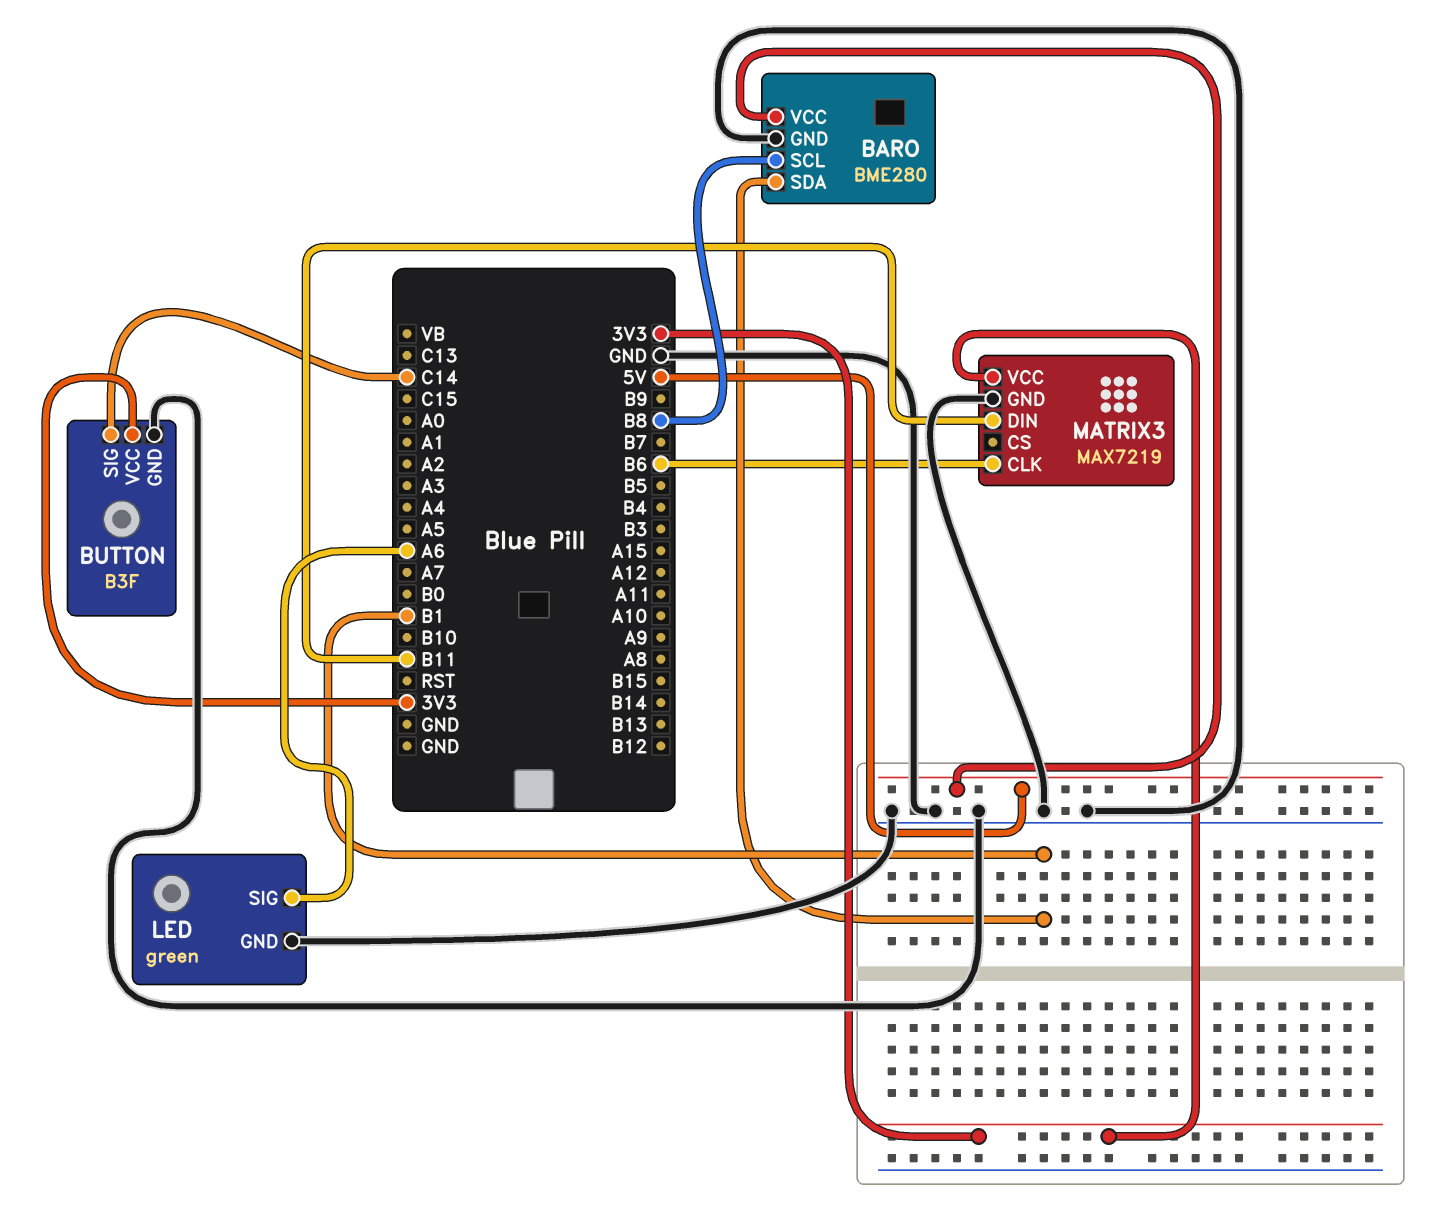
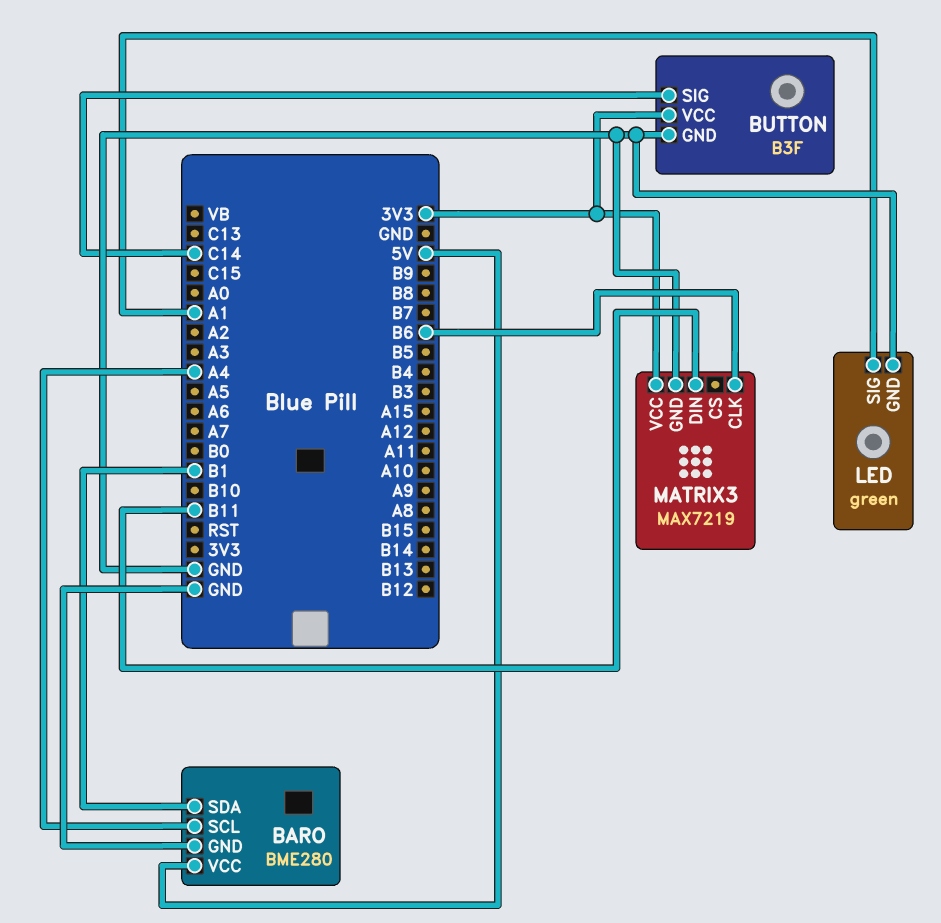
BARO pin SCL: B8 -> A4
LED pin SIG: A6 -> A1

